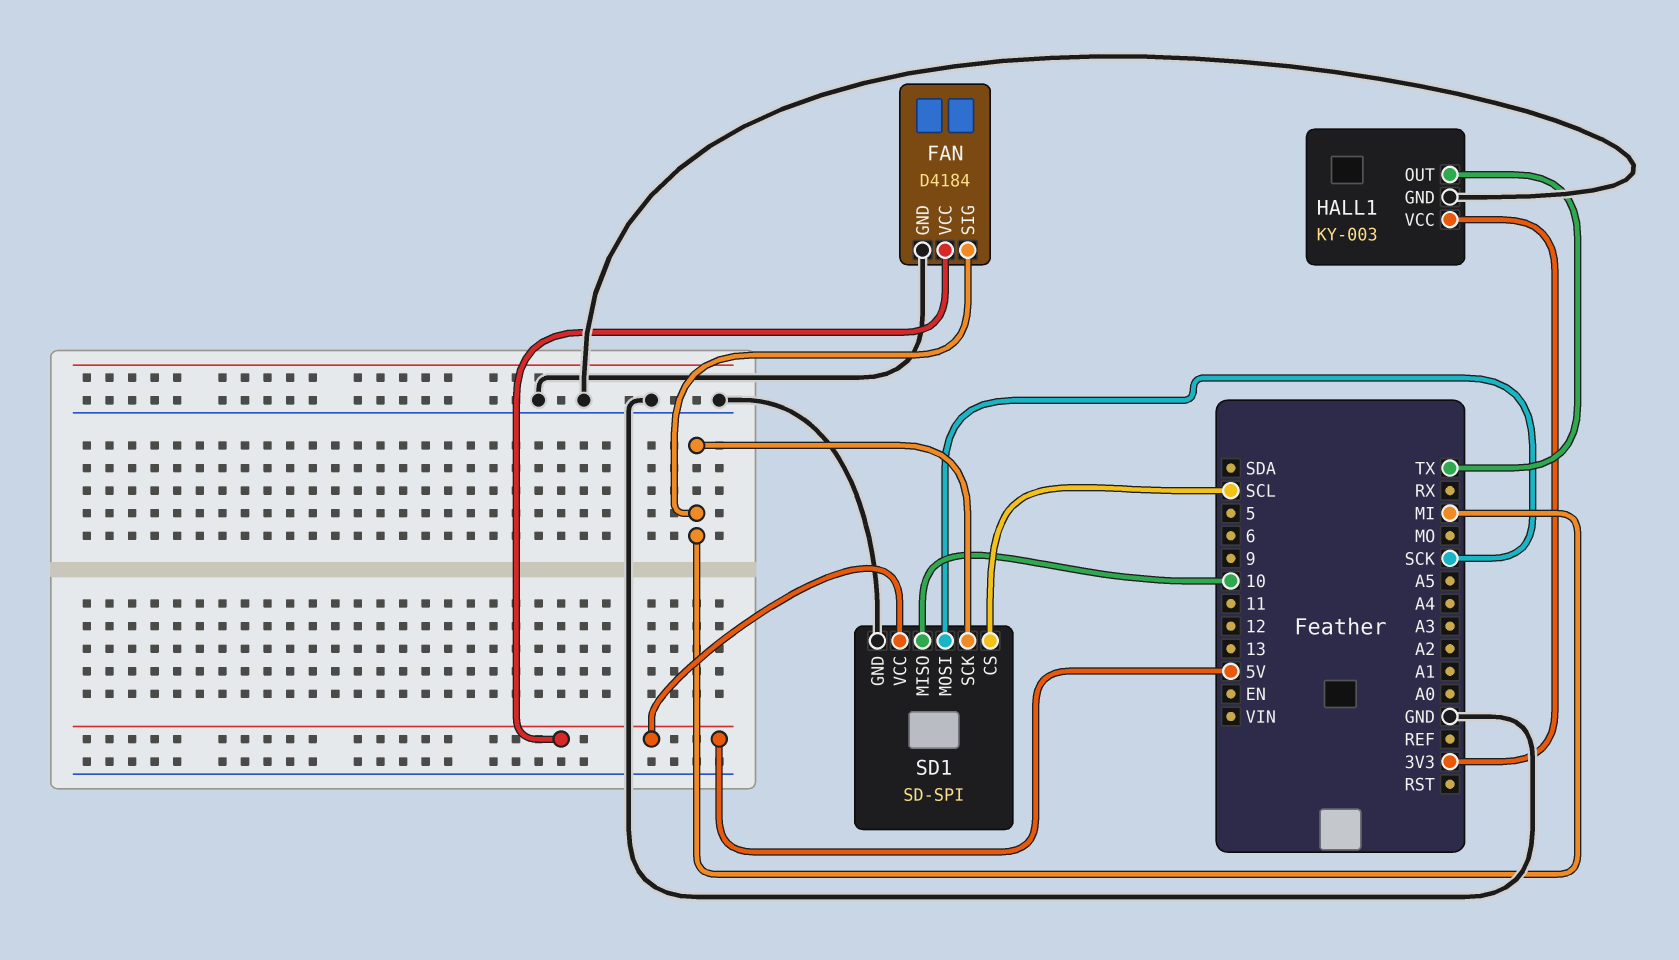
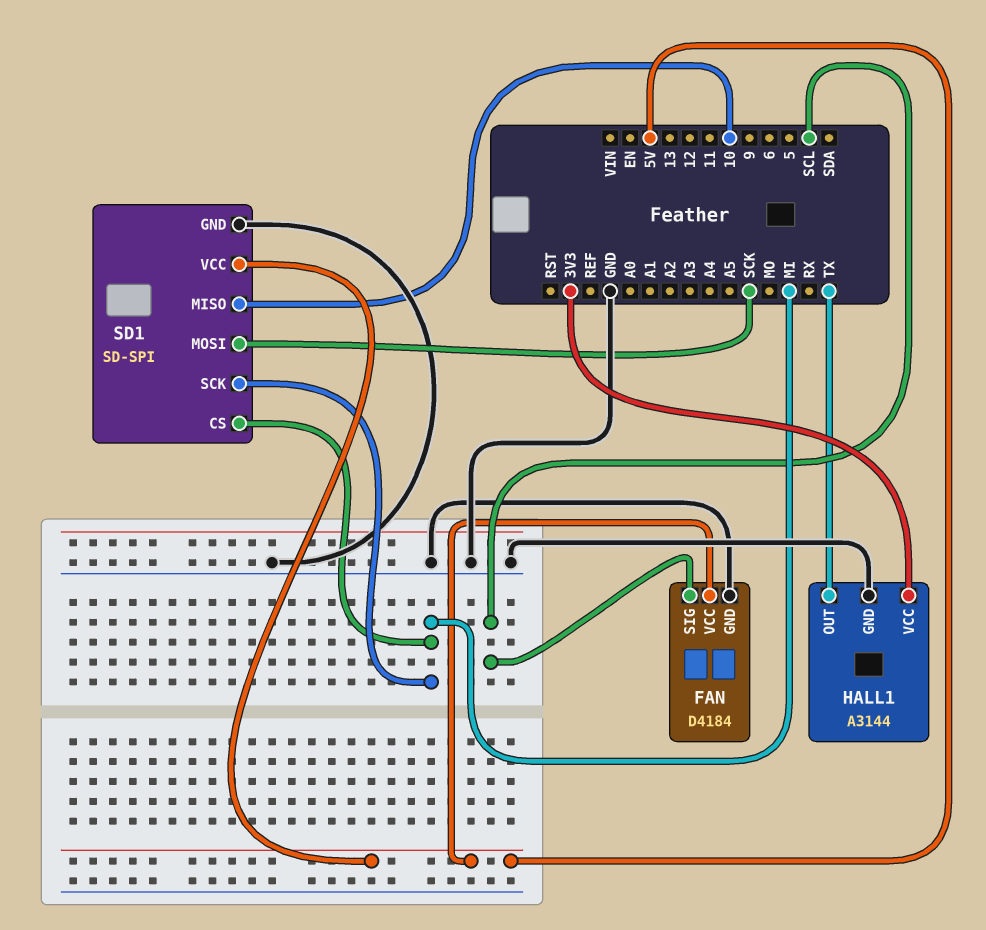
FAN pin SIG: MI -> SCL
HALL1: KY-003 -> A3144
SD1 pin CS: SCL -> MI

